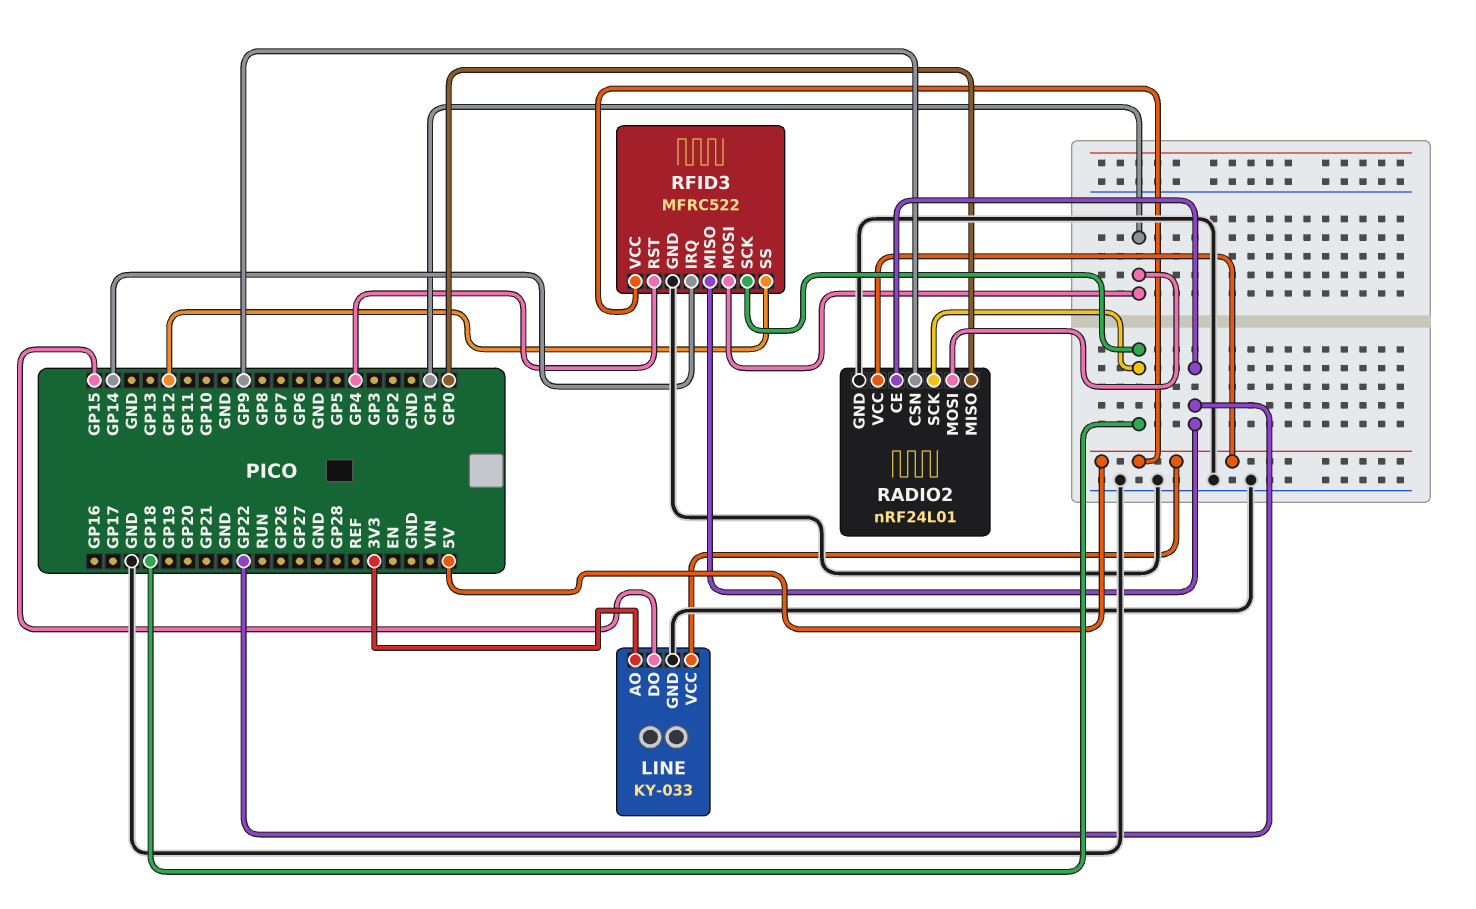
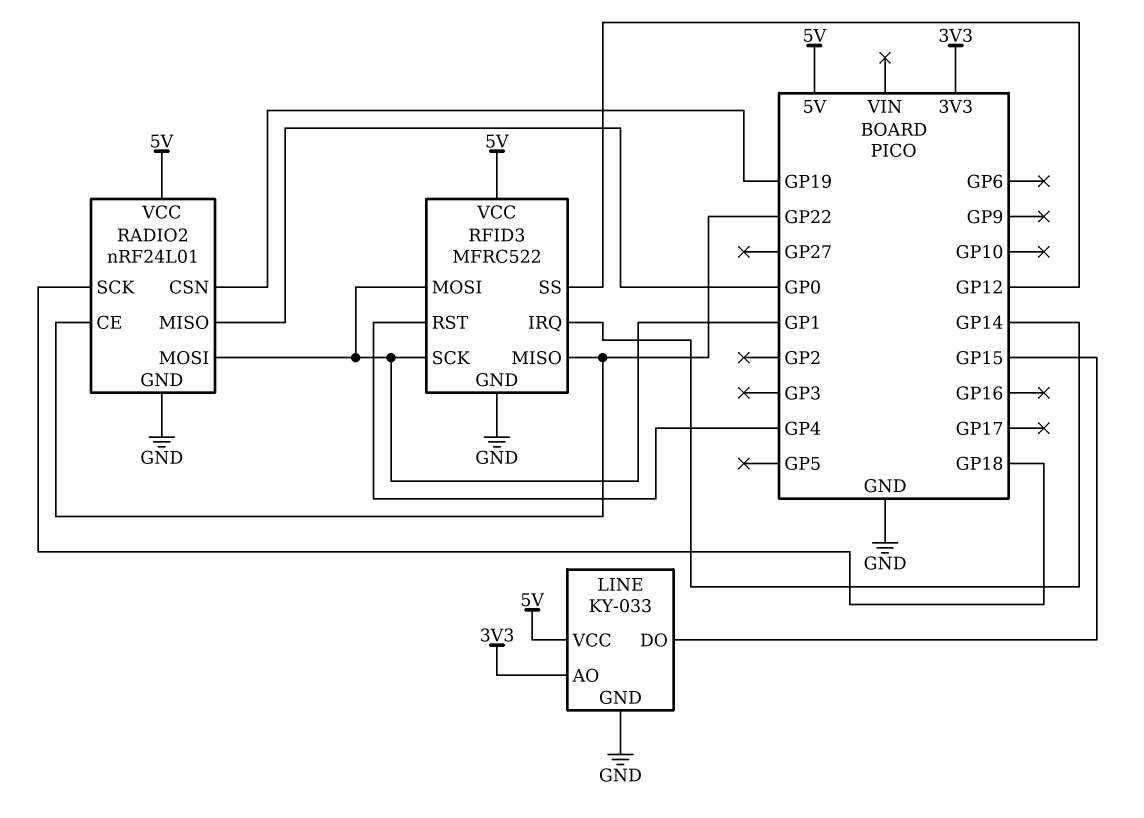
RADIO2 pin CSN: GP9 -> GP19
RFID3 pin SCK: GP18 -> GP1

